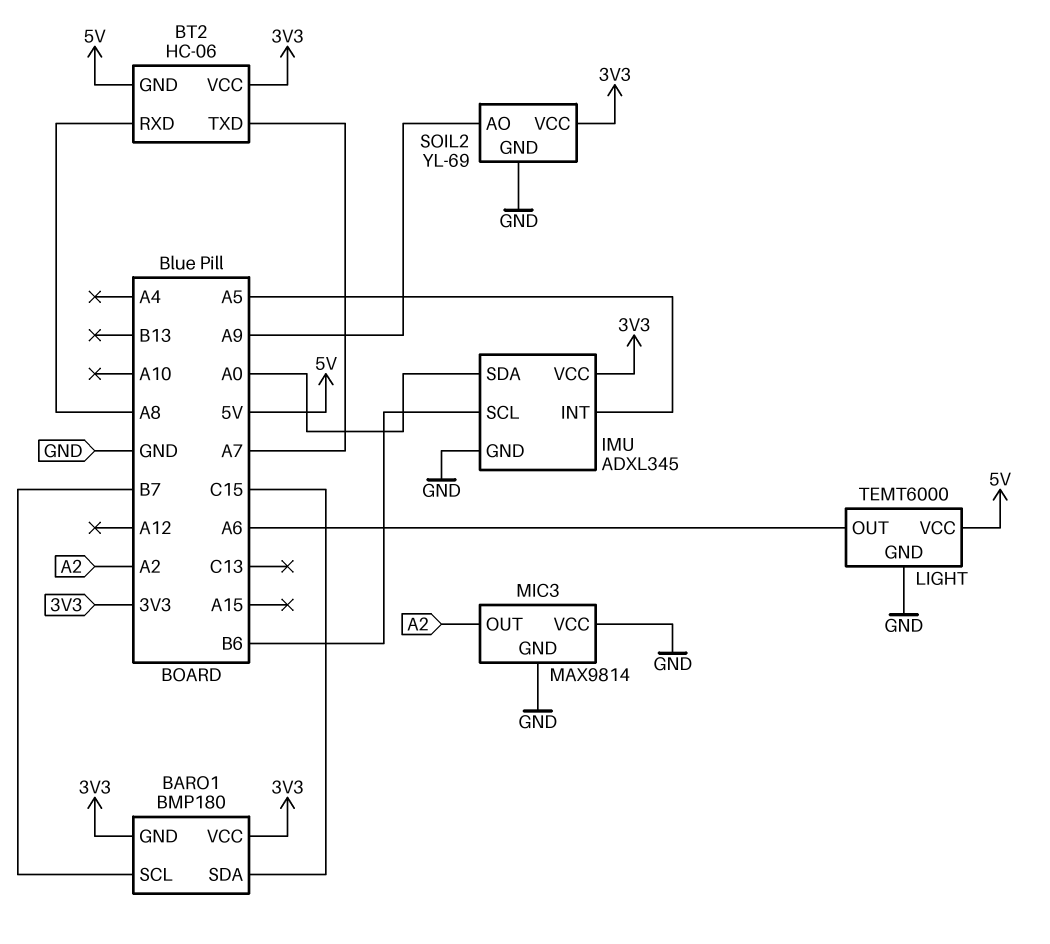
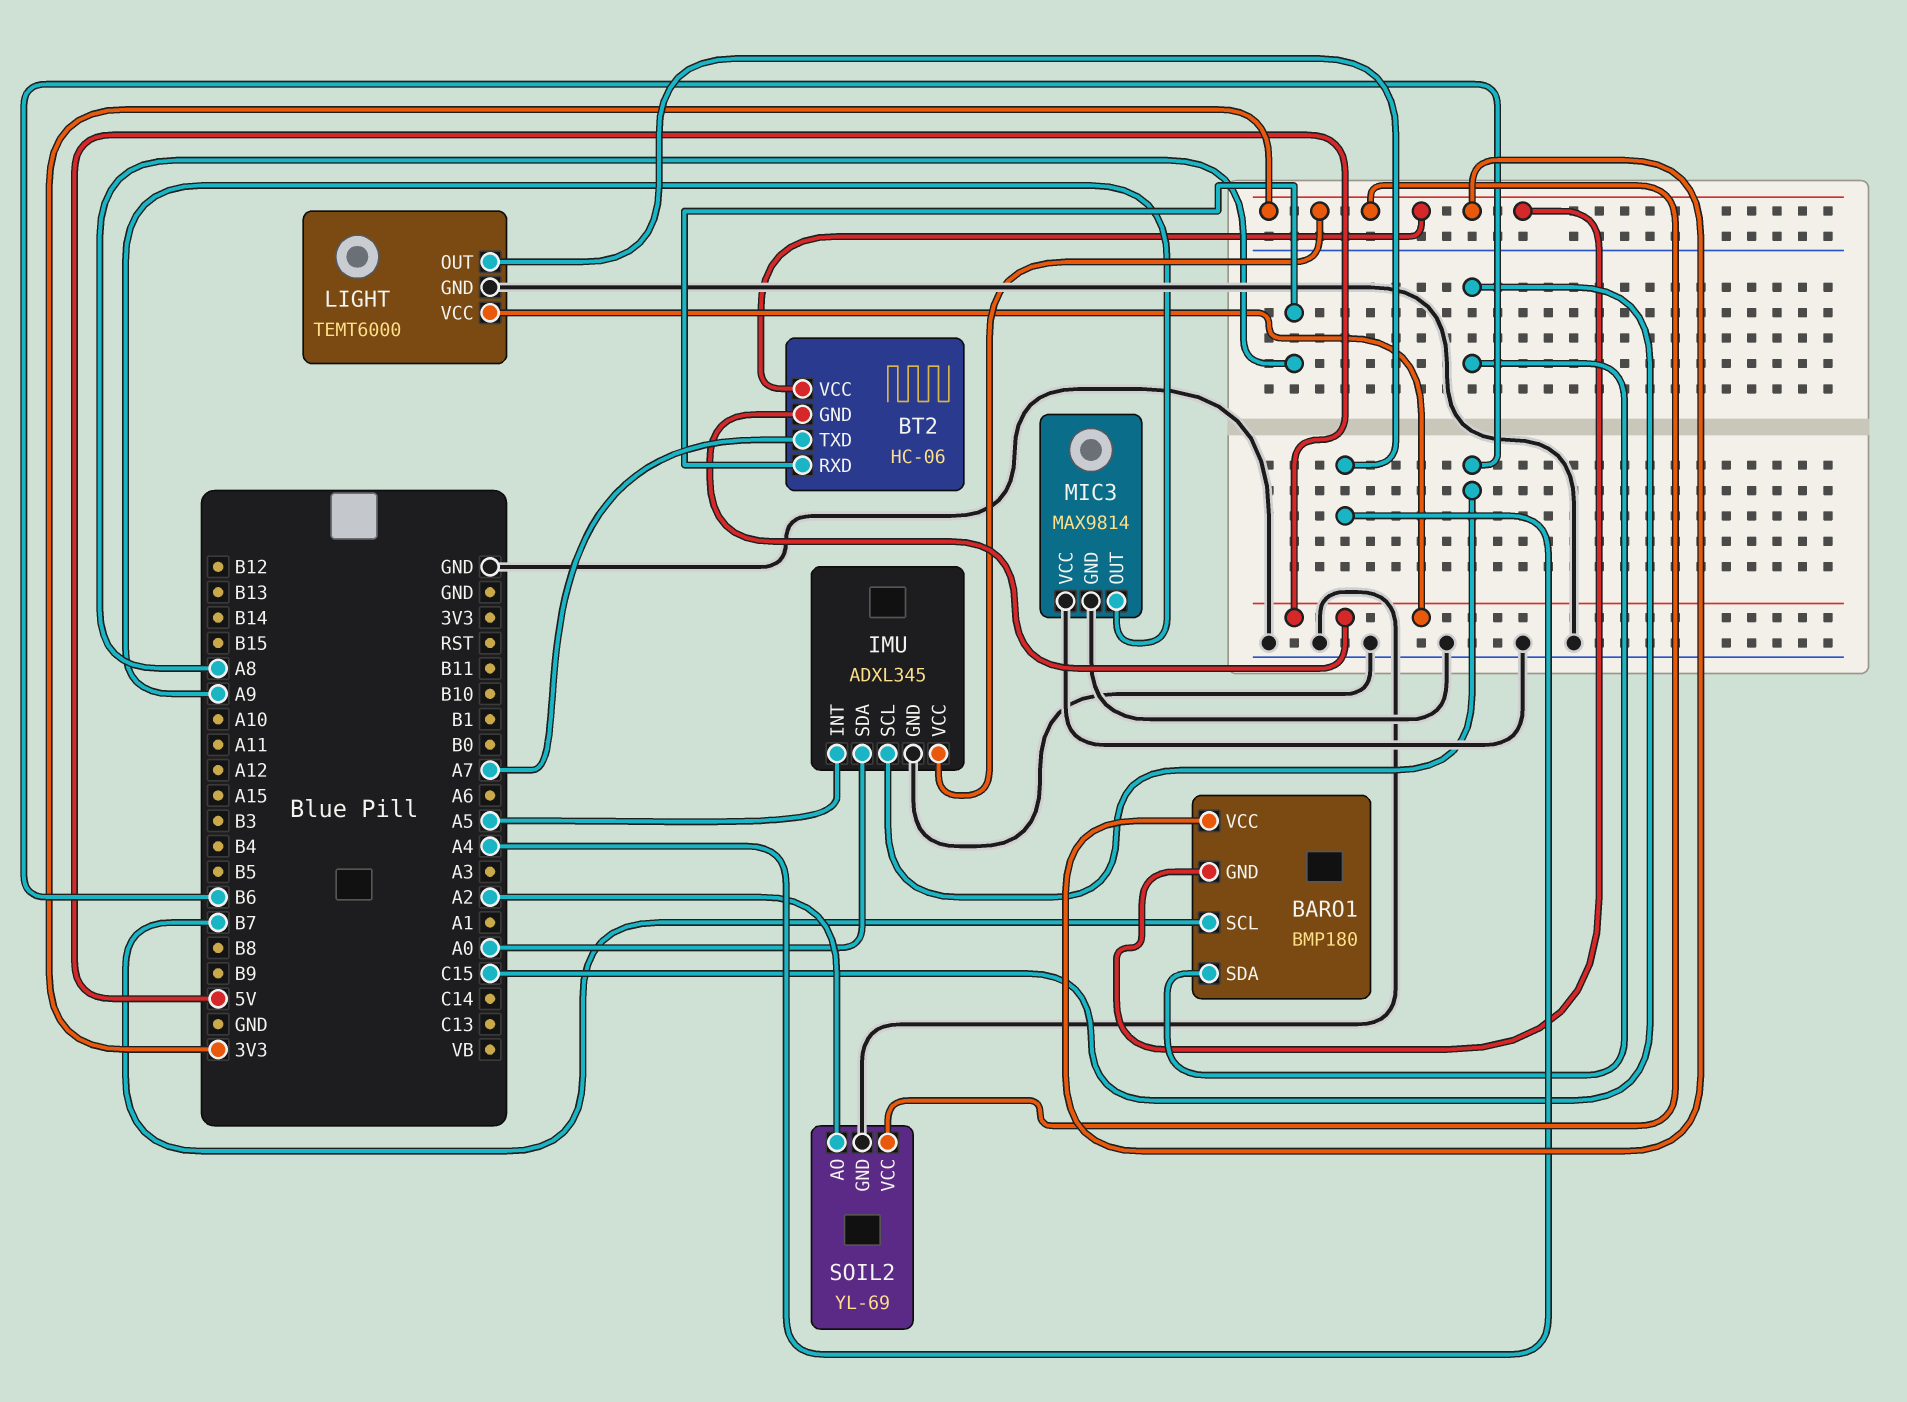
LIGHT pin OUT: A6 -> A4
MIC3 pin OUT: A2 -> A9
SOIL2 pin AO: A9 -> A2

